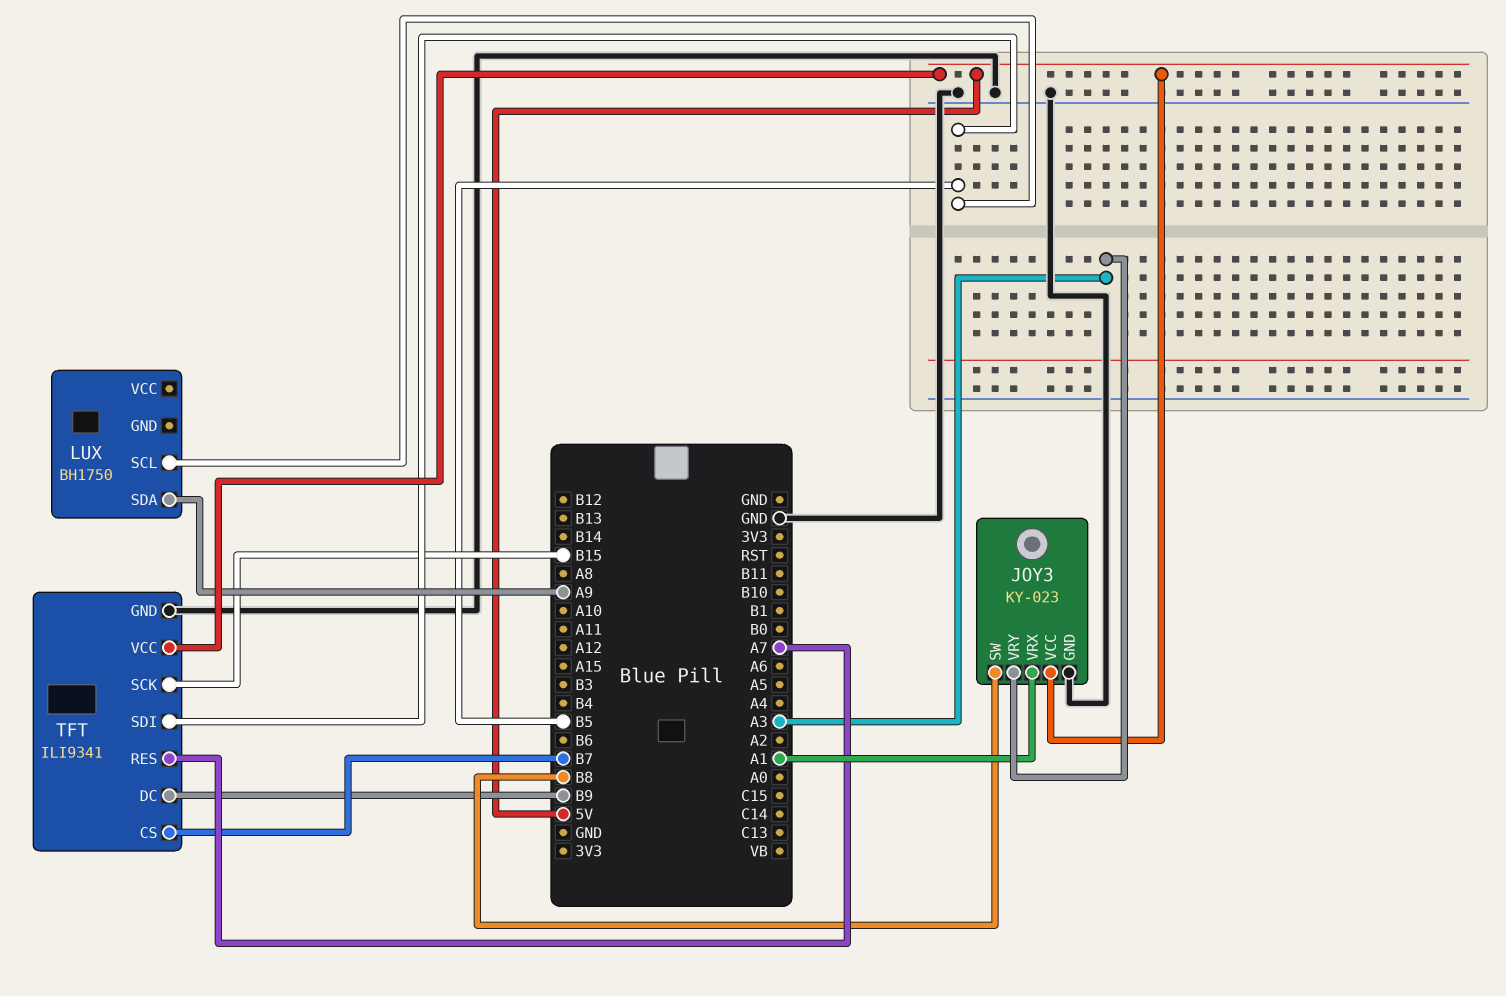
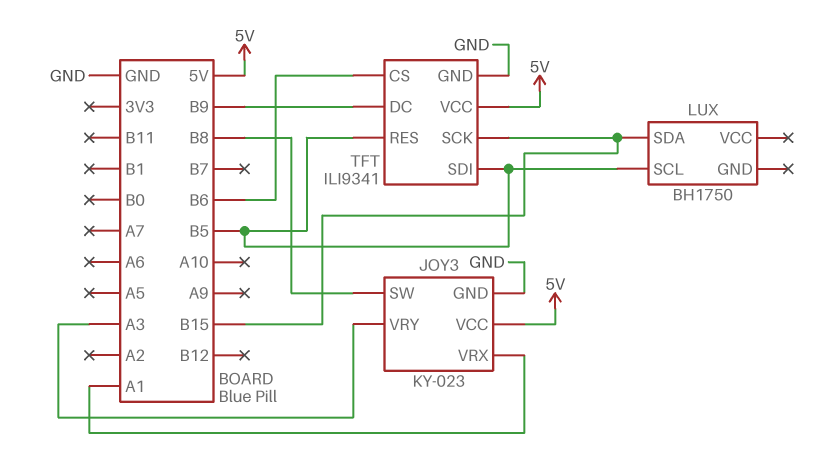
LUX pin SDA: A9 -> B15
TFT pin CS: B7 -> B6
TFT pin RES: A7 -> B5

